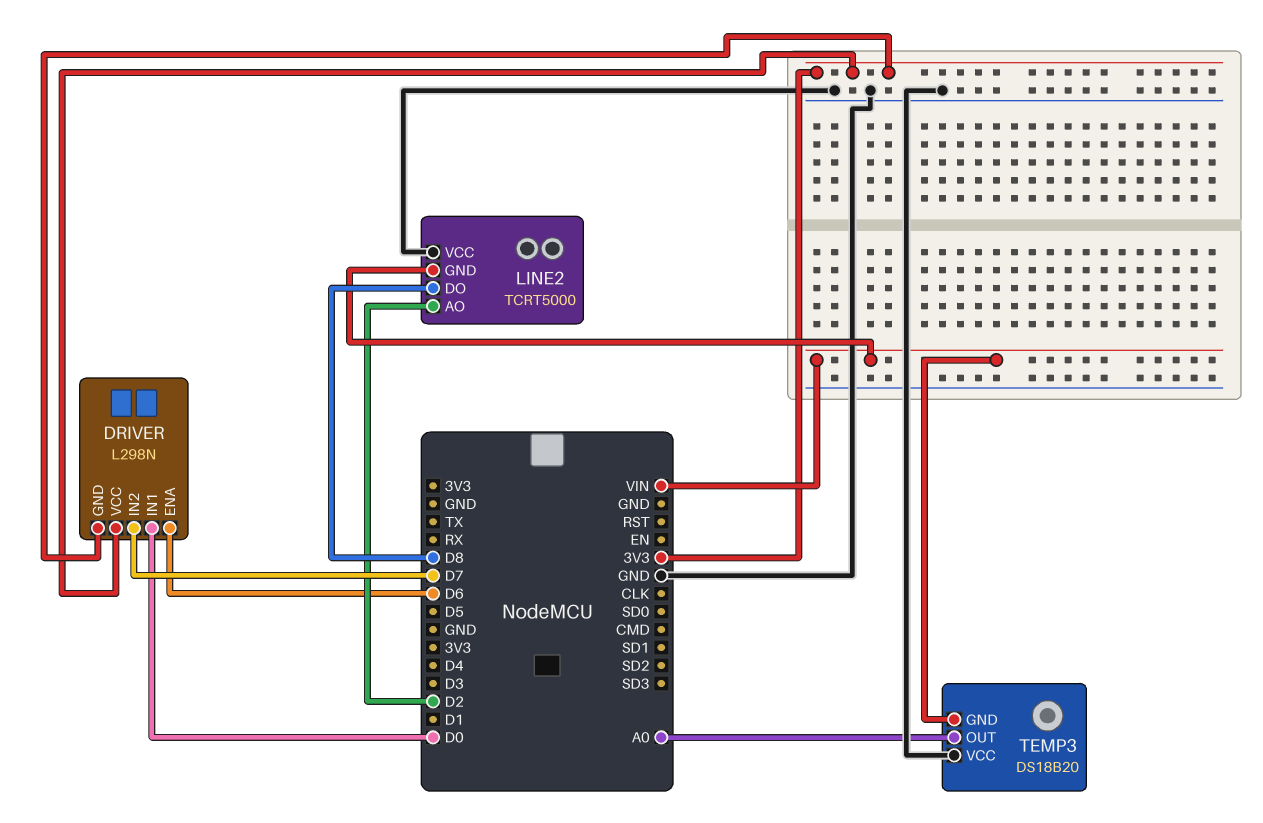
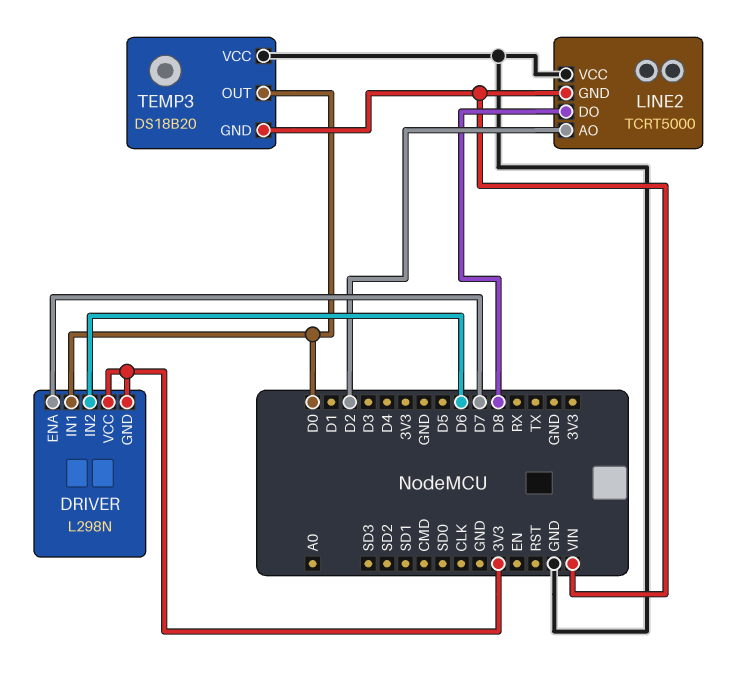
DRIVER pin ENA: D6 -> D7
DRIVER pin IN2: D7 -> D6
TEMP3 pin OUT: A0 -> D0

